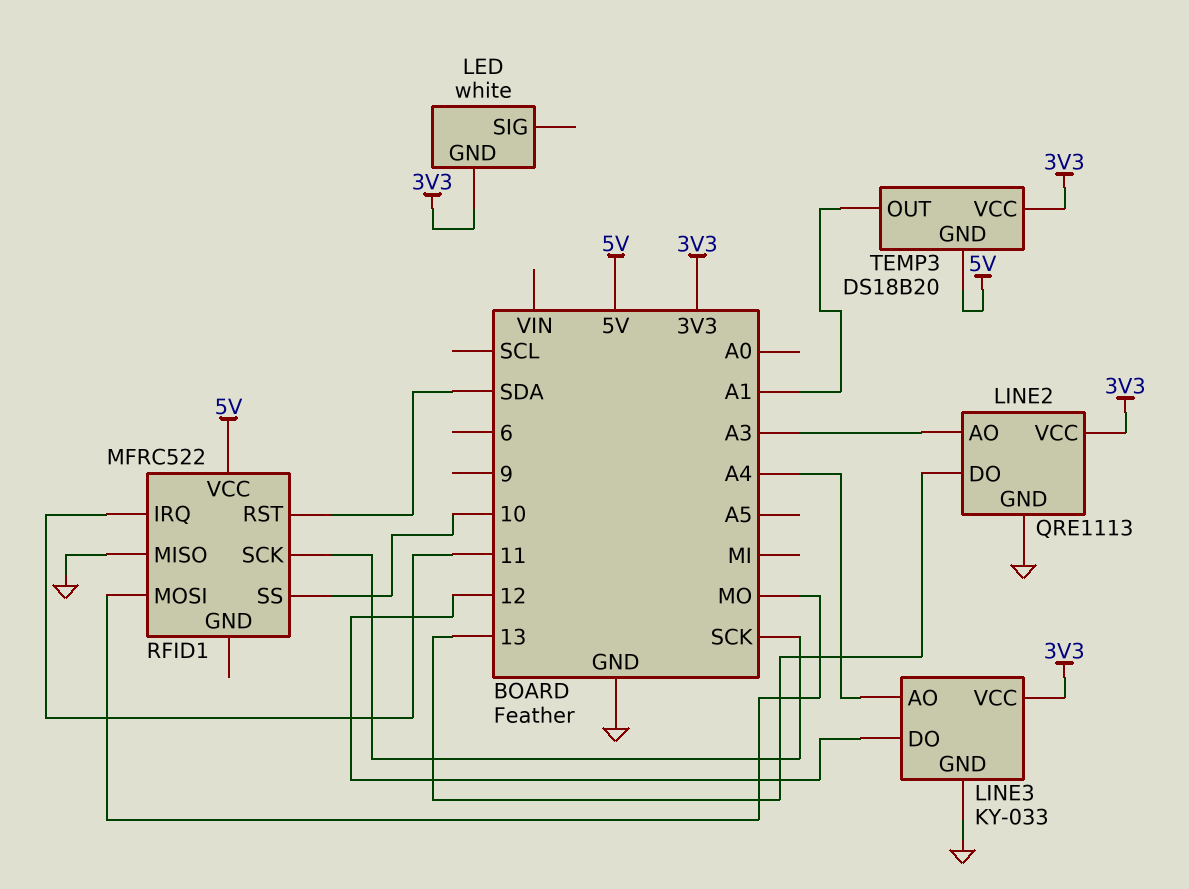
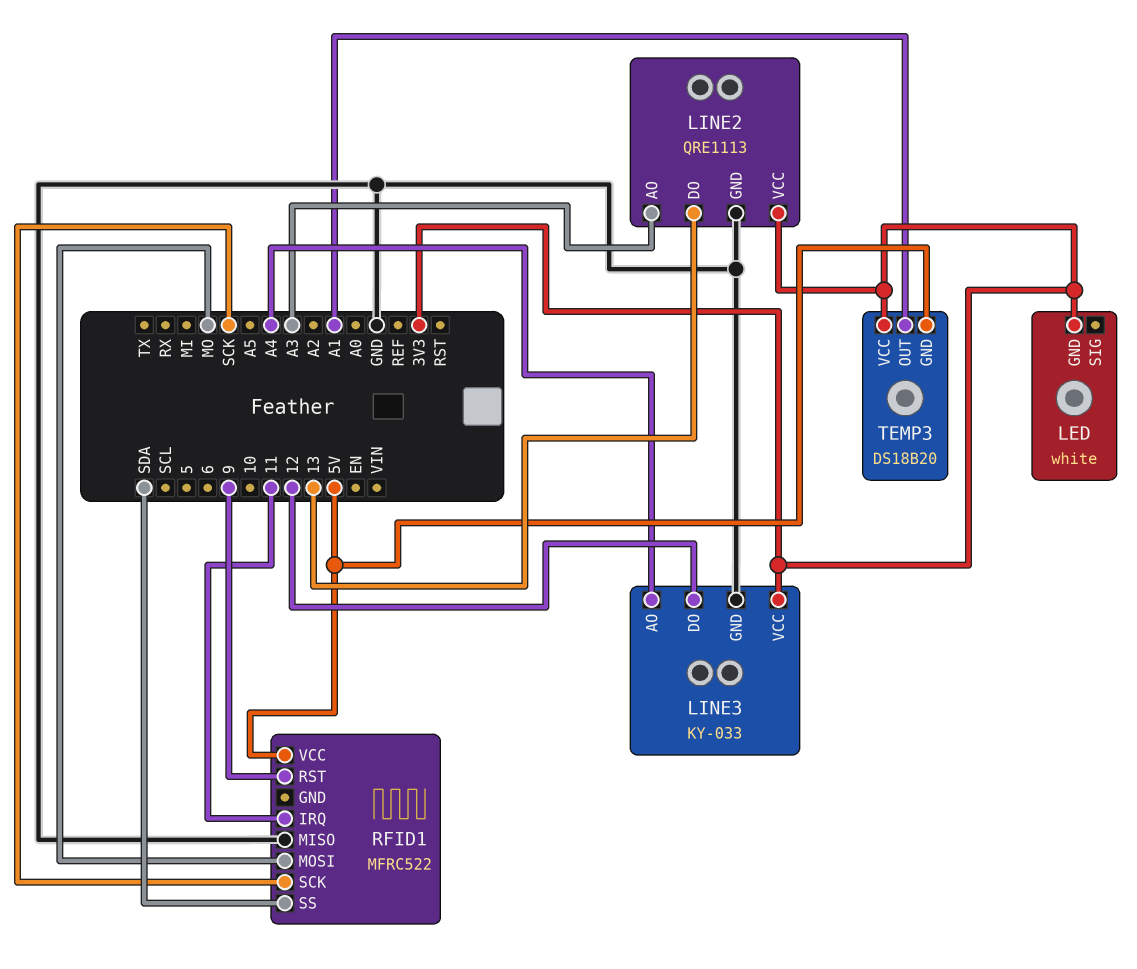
RFID1 pin RST: SDA -> 9
RFID1 pin SS: 10 -> SDA

